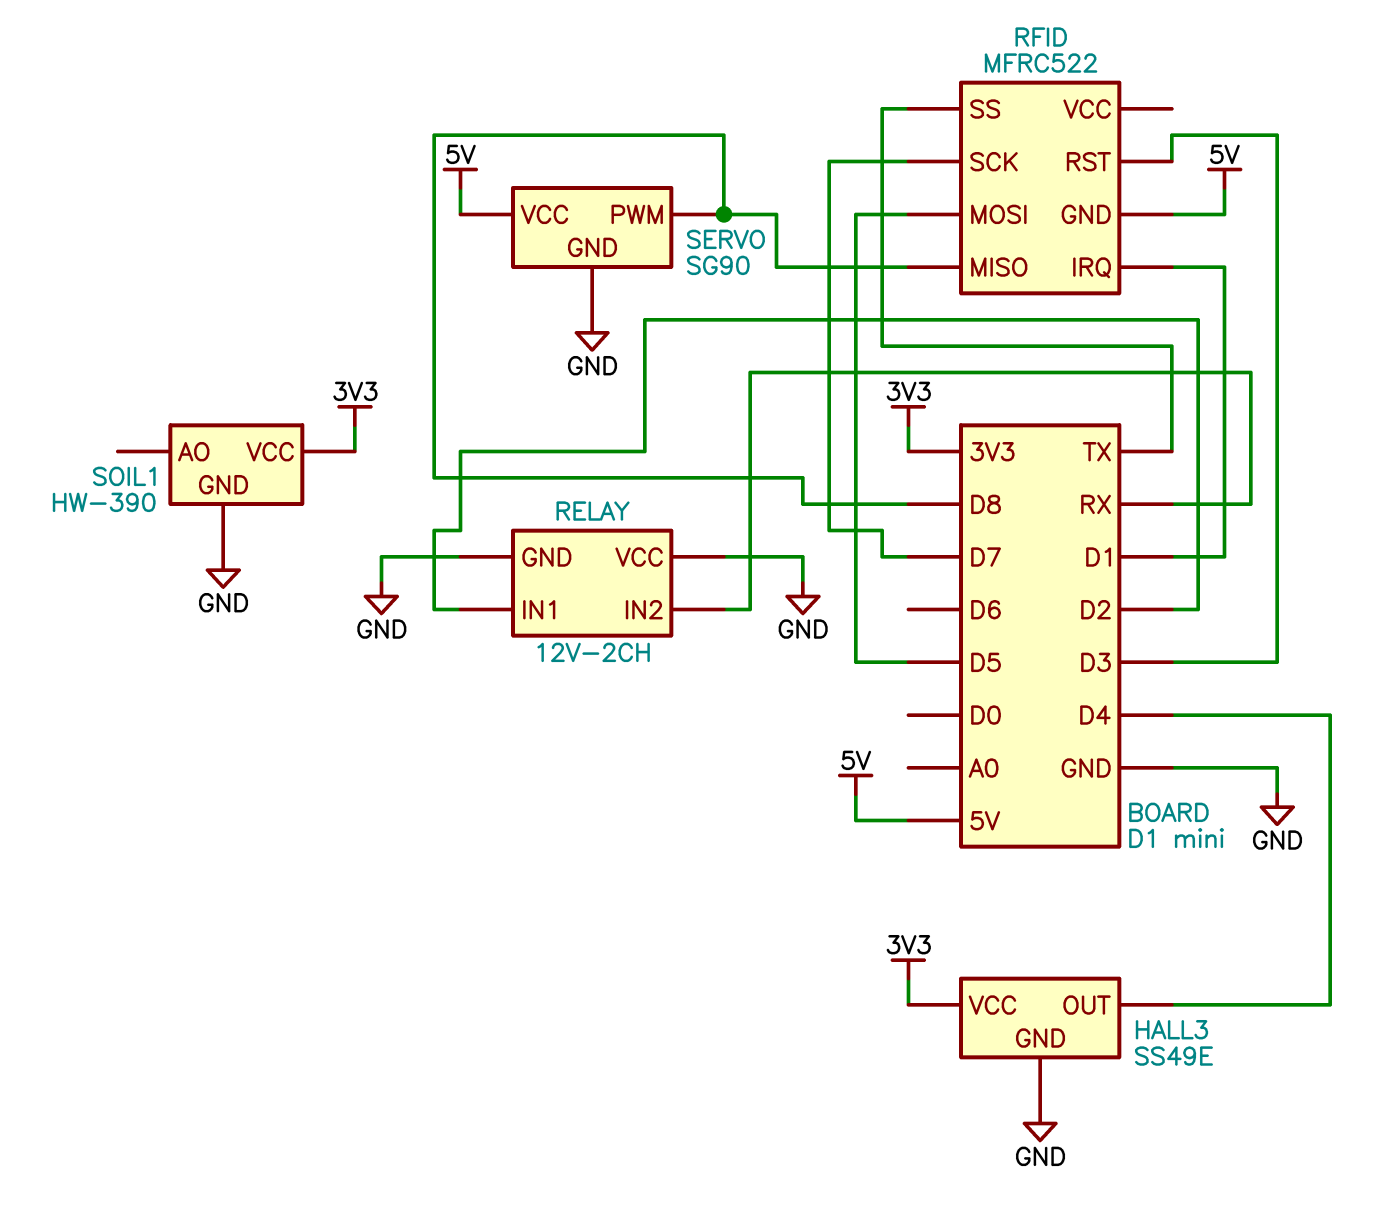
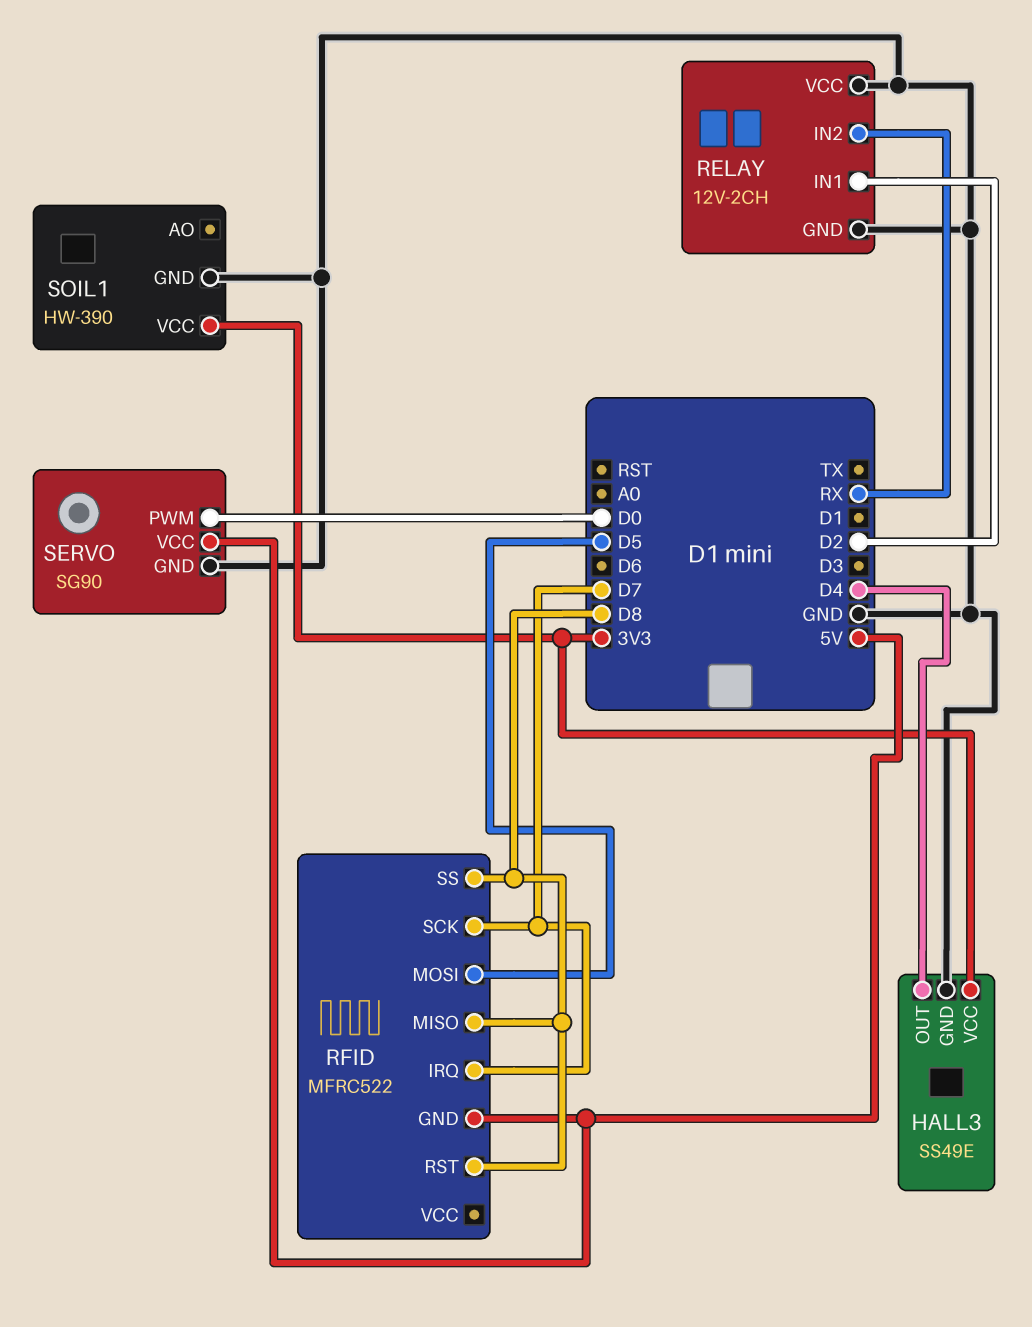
RFID pin IRQ: D1 -> D7
RFID pin RST: D3 -> D8
RFID pin SS: TX -> D8
SERVO pin PWM: D8 -> D0

